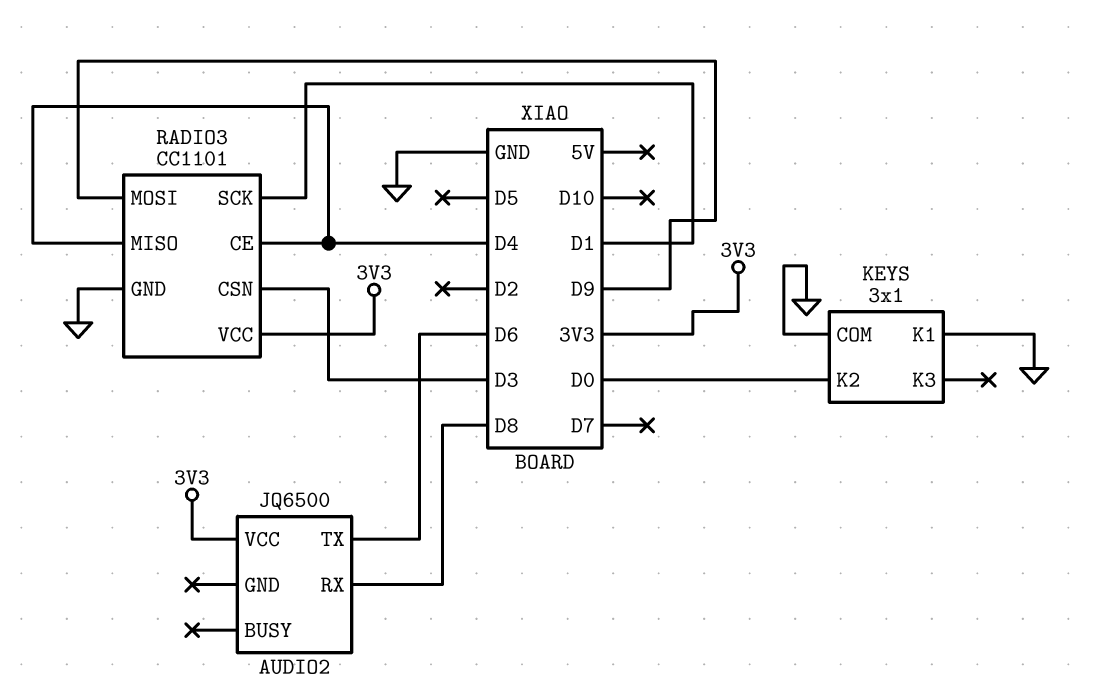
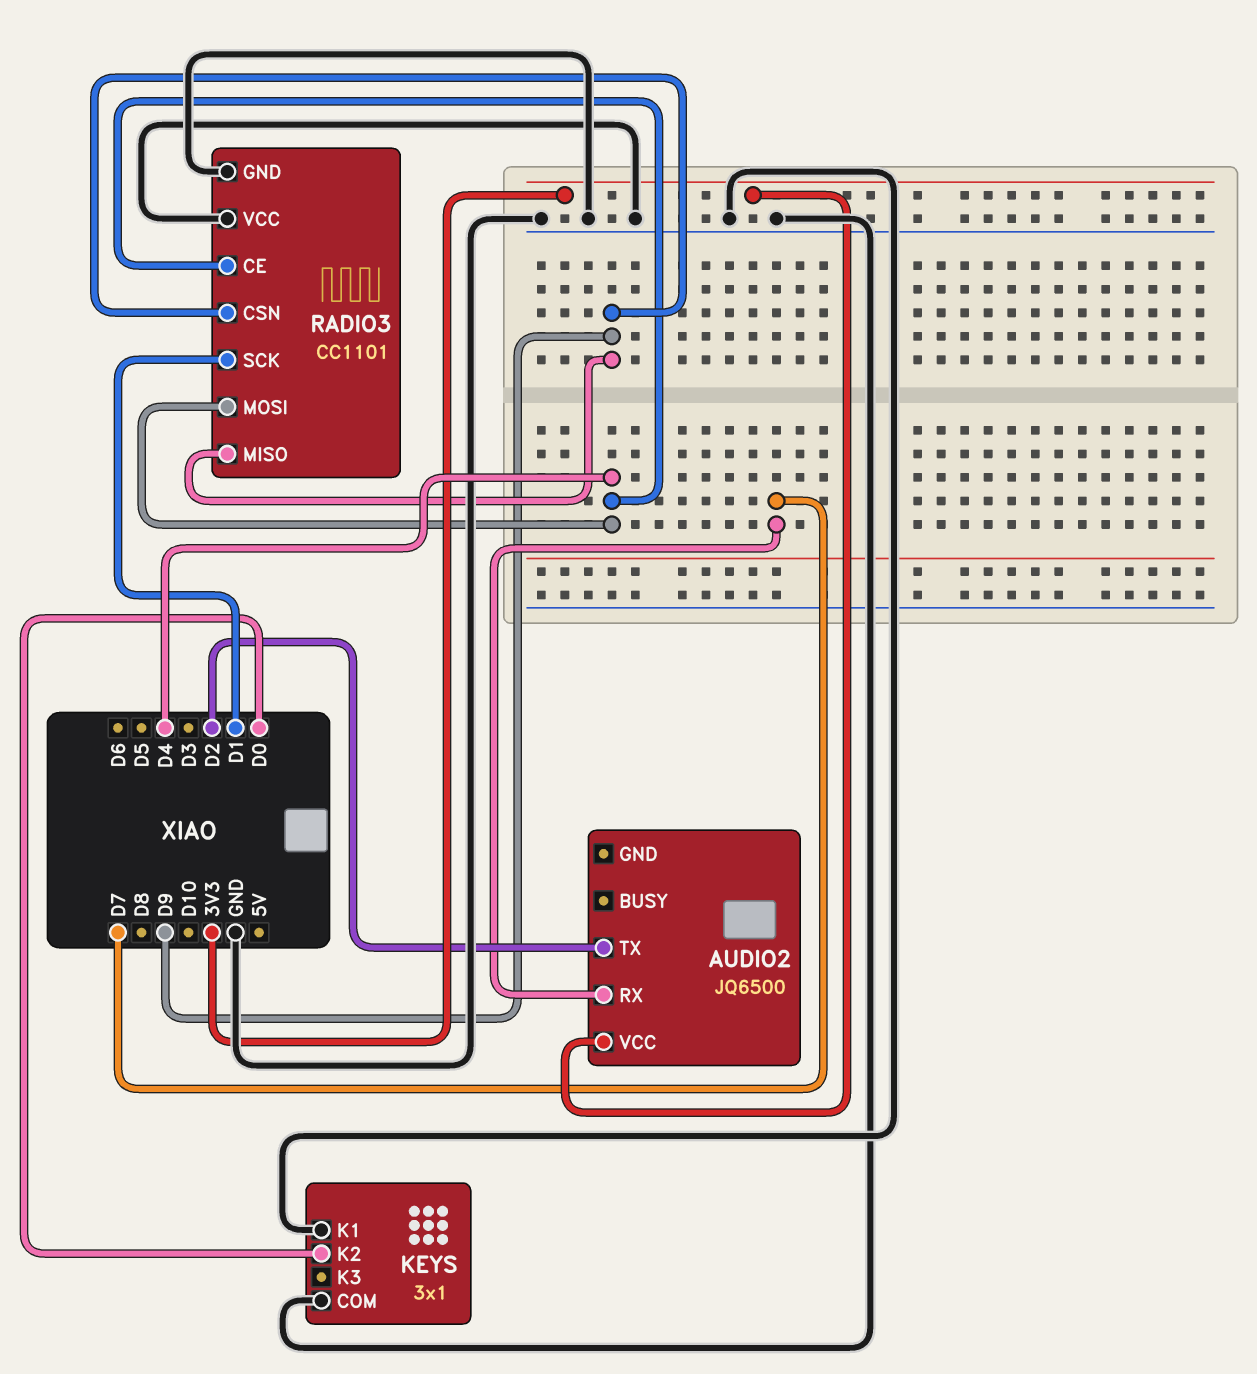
AUDIO2 pin RX: D8 -> D7
AUDIO2 pin TX: D6 -> D2
RADIO3 pin CSN: D3 -> D9
RADIO3 pin MISO: D4 -> D9
RADIO3 pin MOSI: D9 -> D4
RADIO3 pin VCC: 3V3 -> GND

